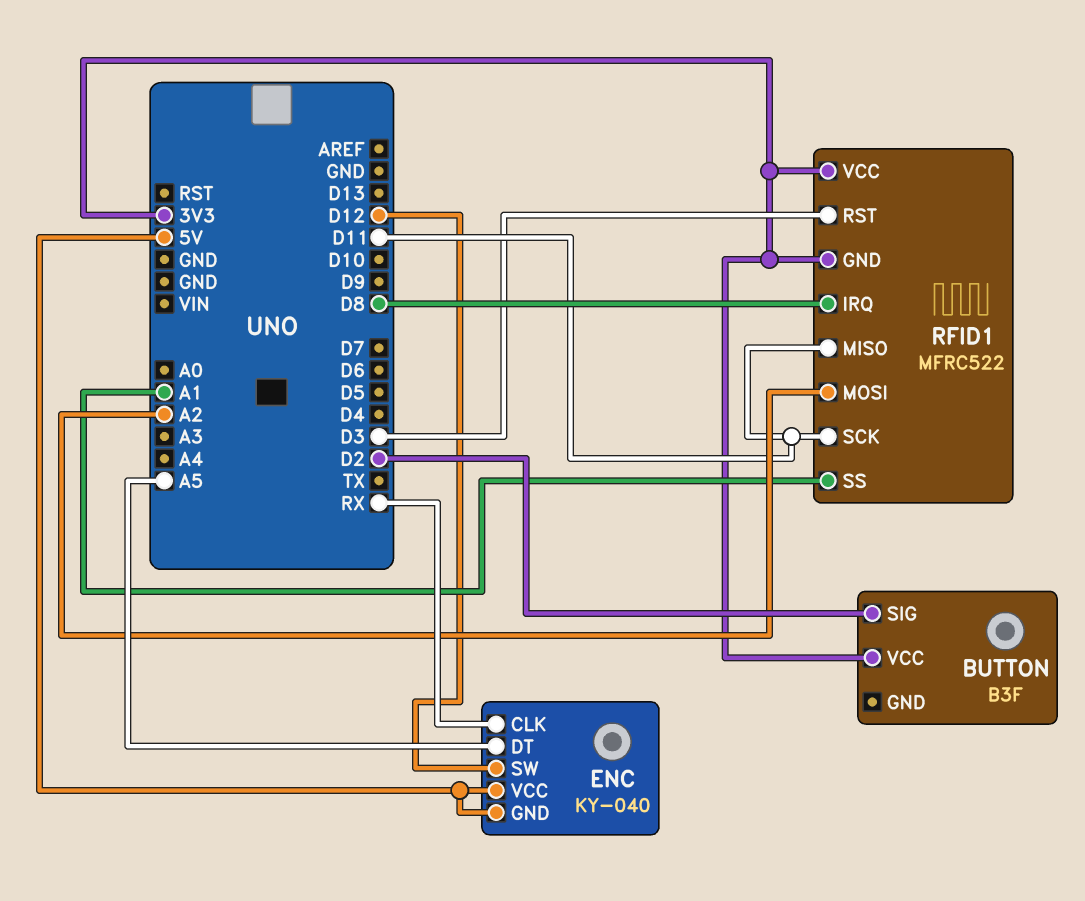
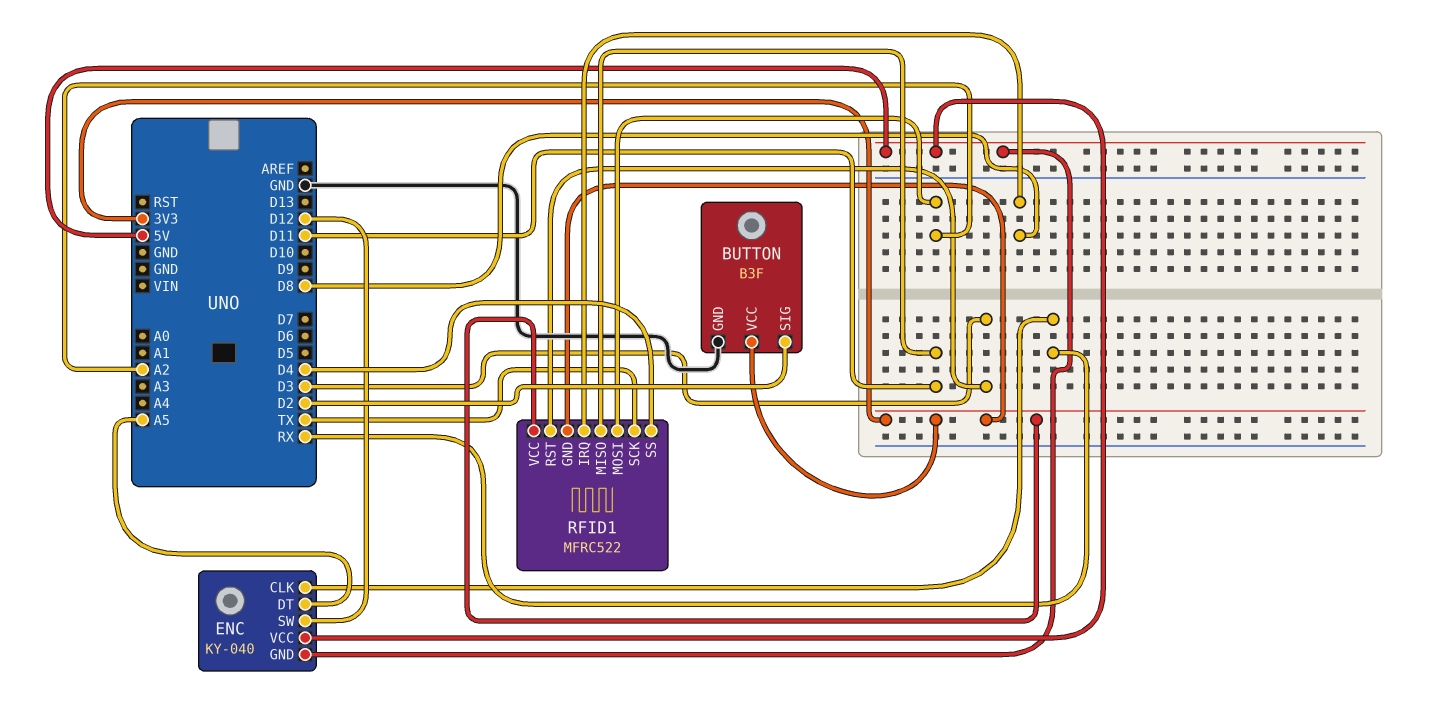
BUTTON pin GND: none -> GND
RFID1 pin SCK: D11 -> TX
RFID1 pin SS: A1 -> D4

